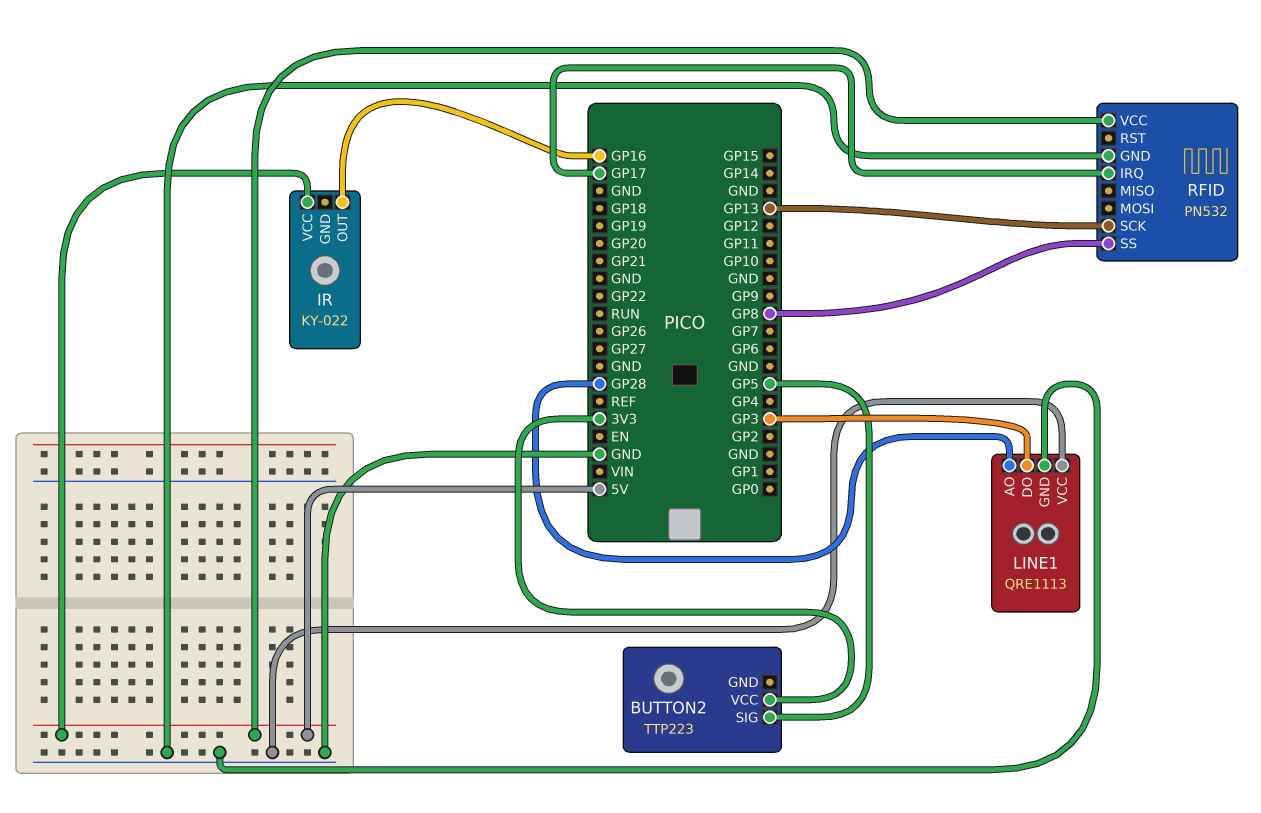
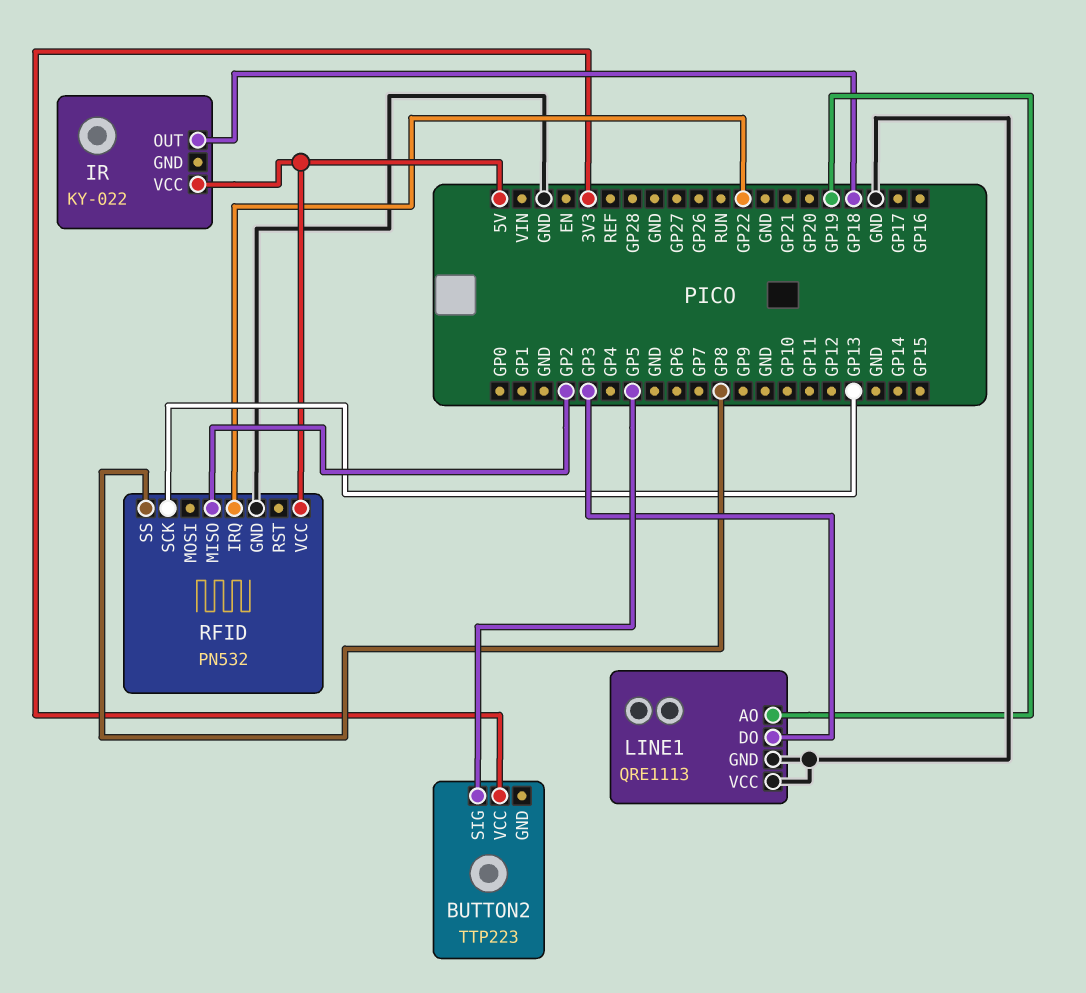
IR pin OUT: GP16 -> GP18
LINE1 pin AO: GP28 -> GP19
RFID pin IRQ: GP17 -> GP22
RFID pin MISO: none -> GP2

